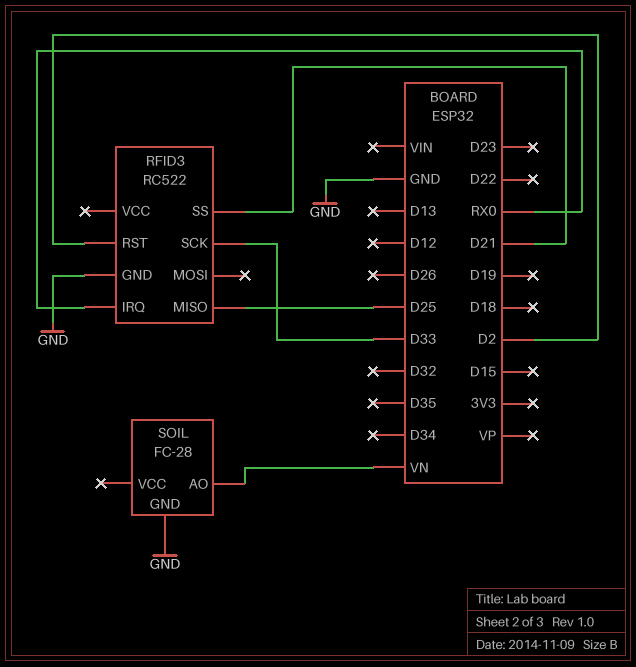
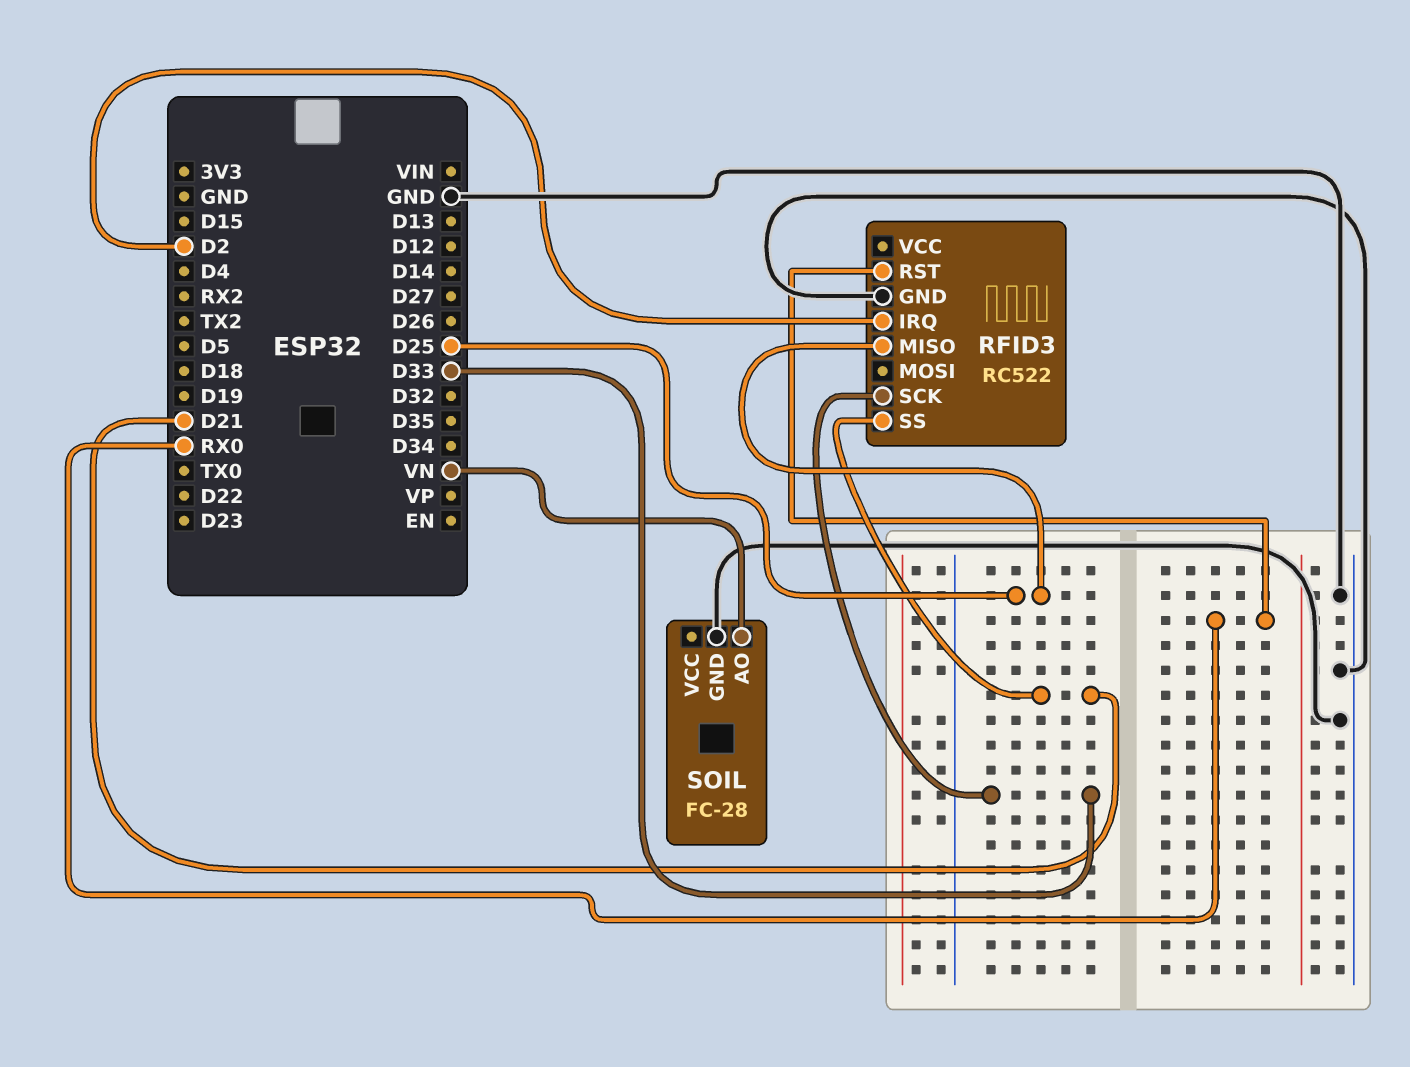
RFID3 pin IRQ: RX0 -> D2
RFID3 pin RST: D2 -> RX0

